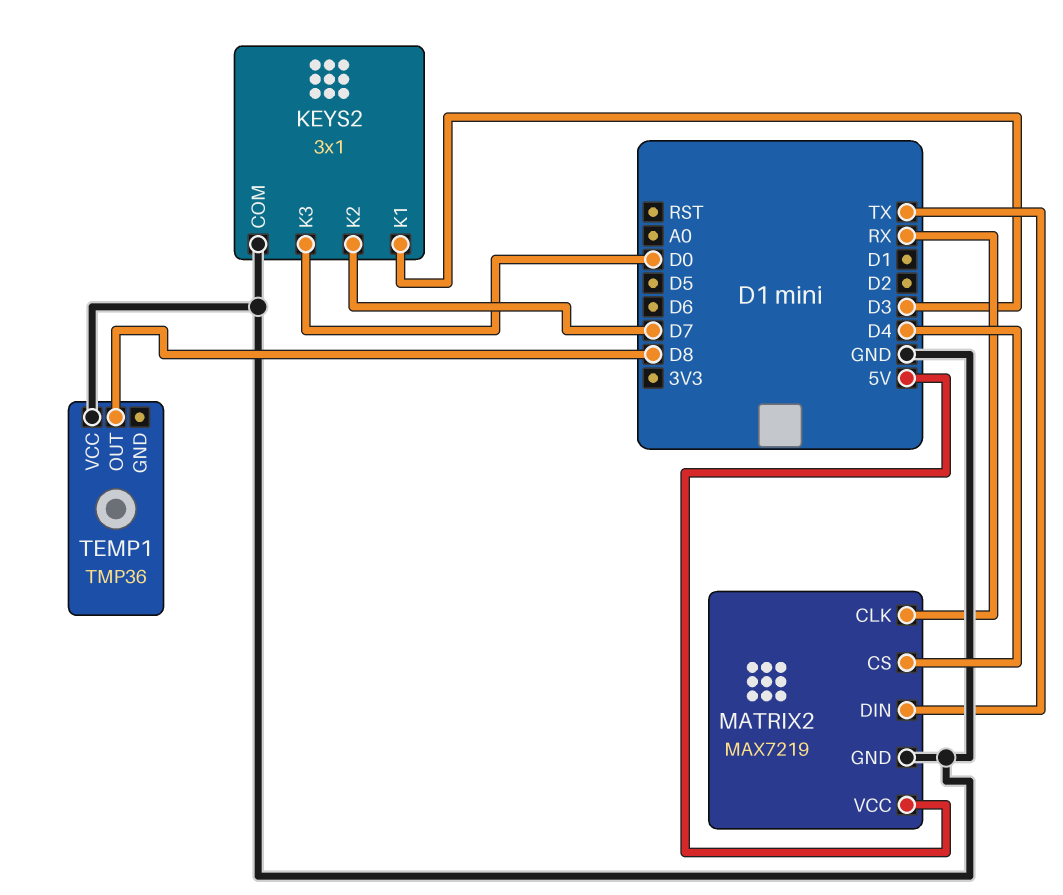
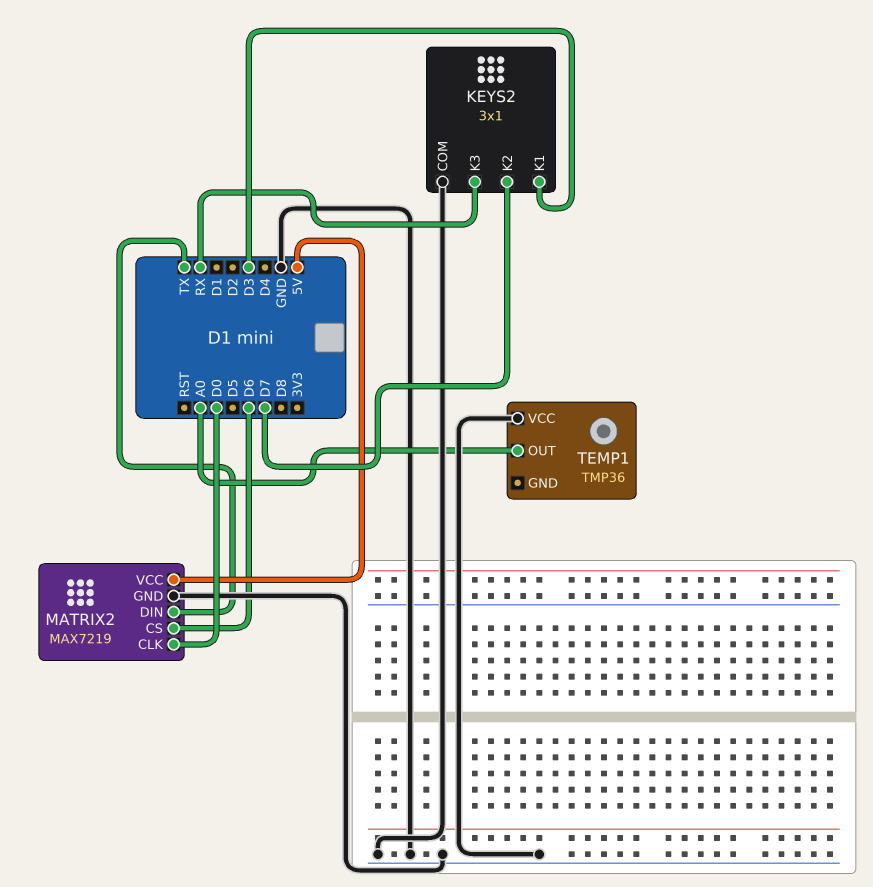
KEYS2 pin K3: D0 -> RX
MATRIX2 pin CLK: RX -> D0
MATRIX2 pin CS: D4 -> D6
TEMP1 pin OUT: D8 -> A0

